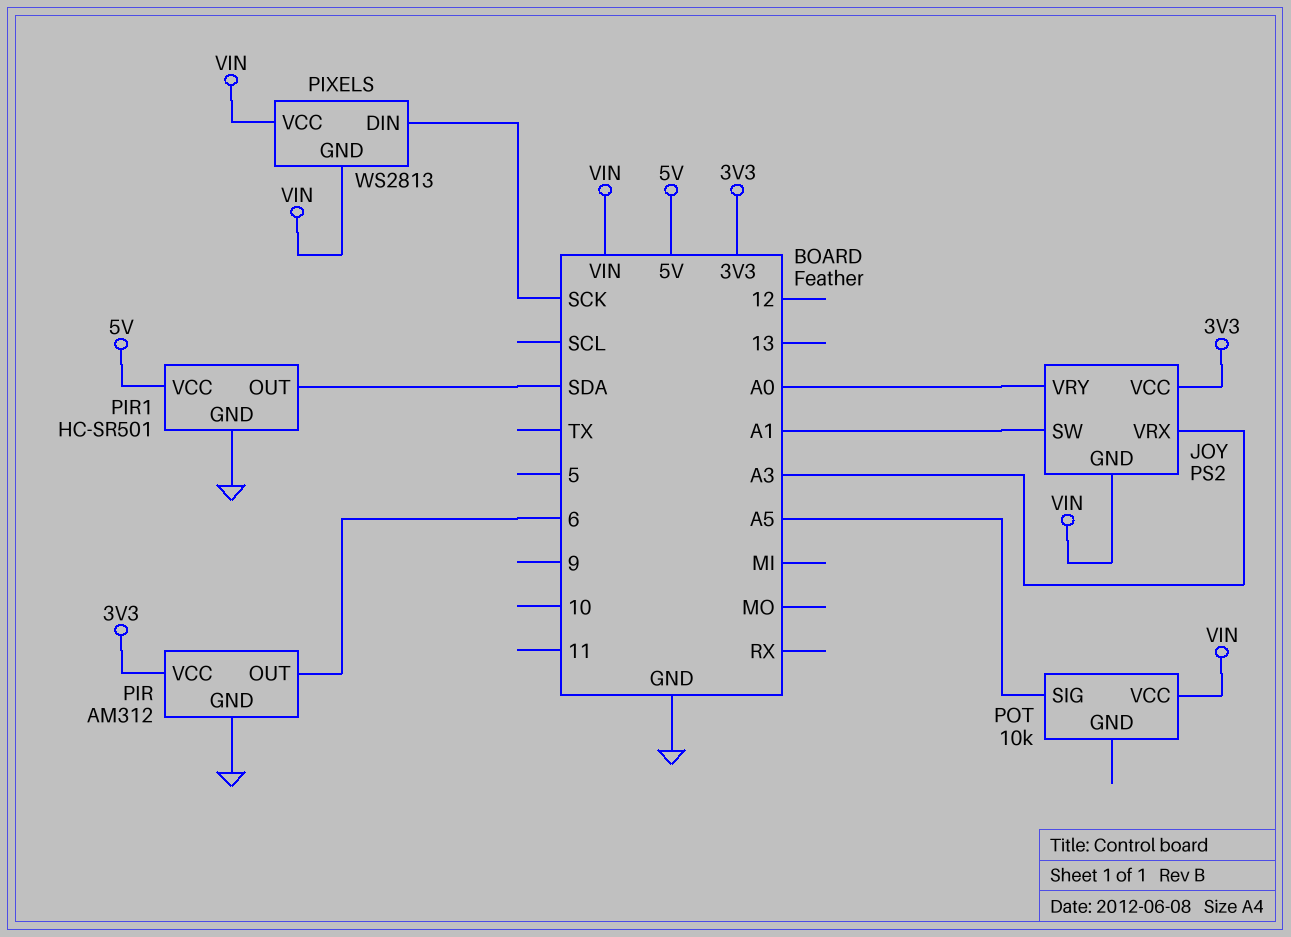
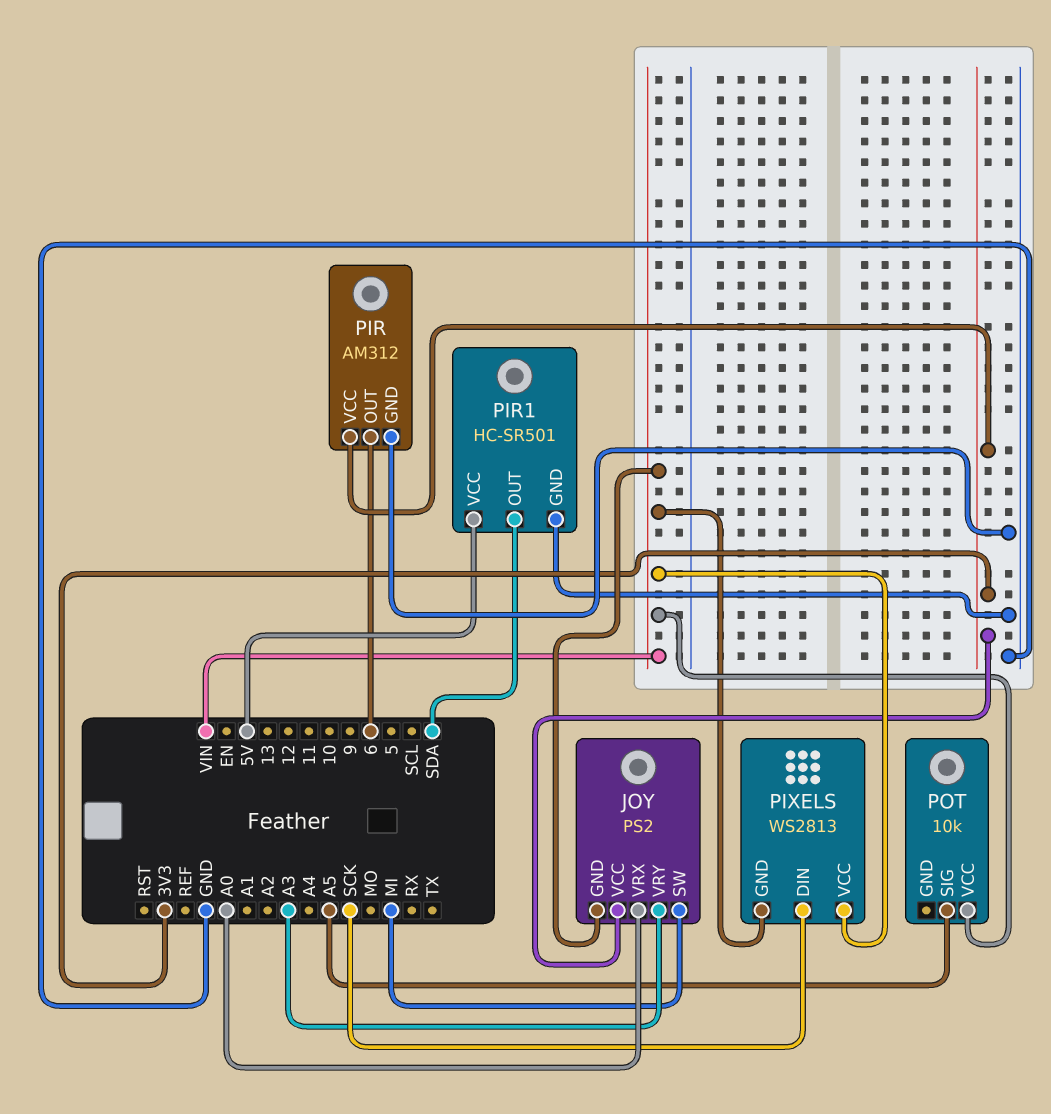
JOY pin SW: A1 -> MI
JOY pin VRX: A3 -> A0
JOY pin VRY: A0 -> A3

